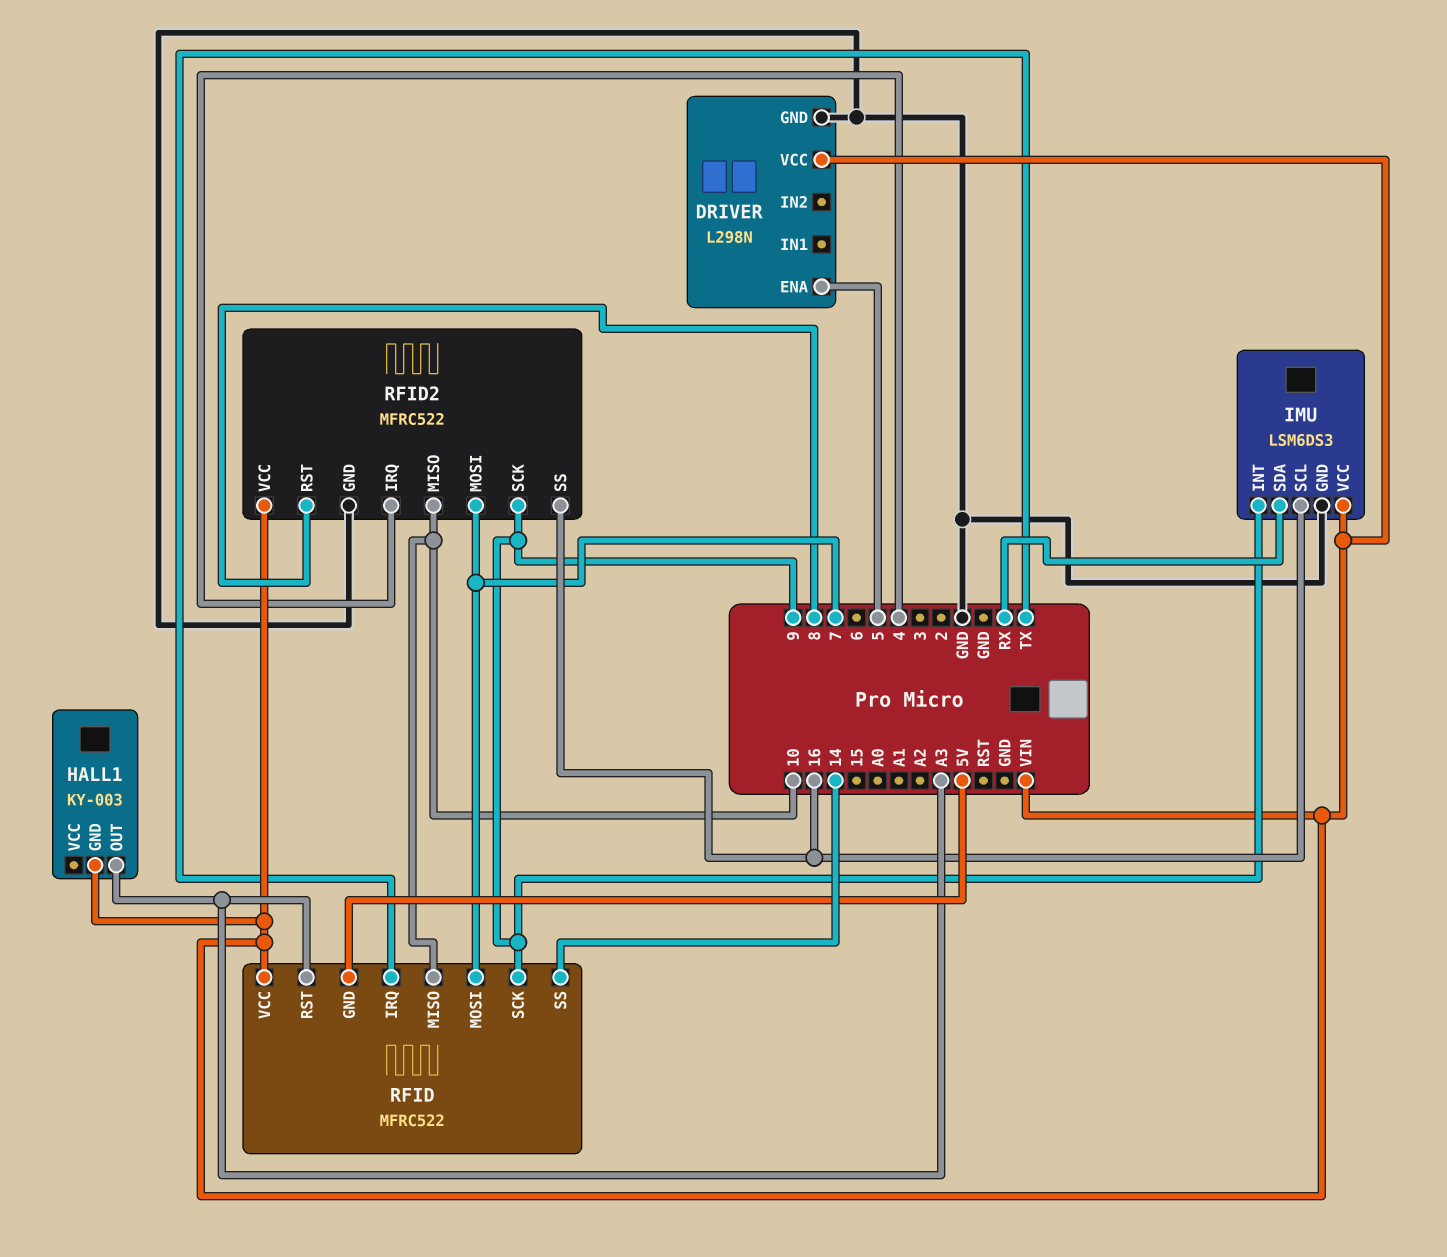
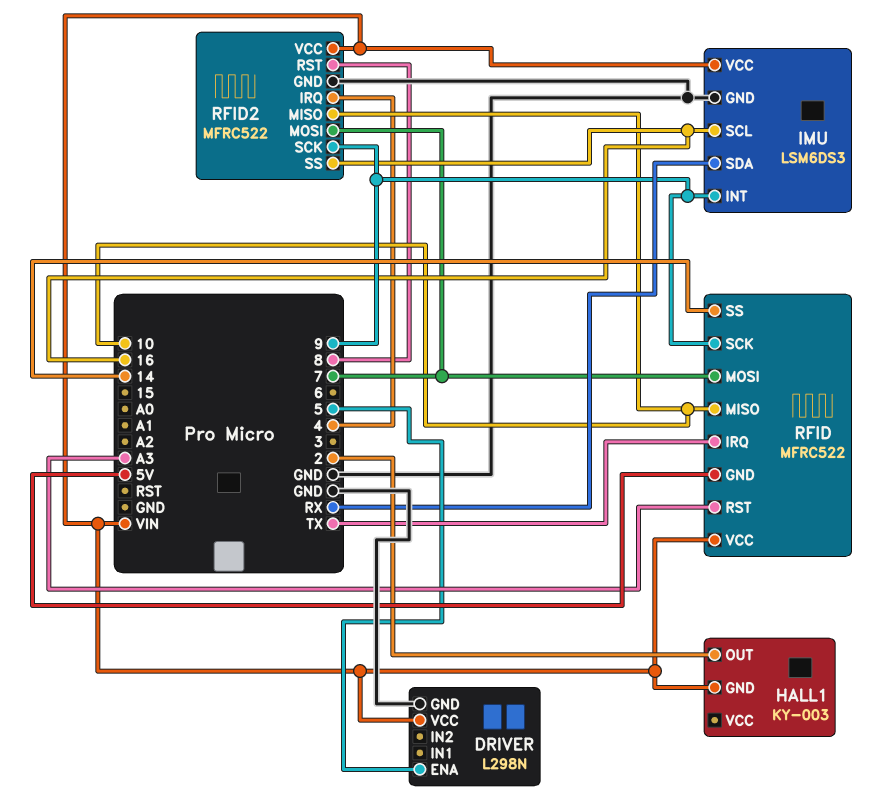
HALL1 pin OUT: A3 -> 2

